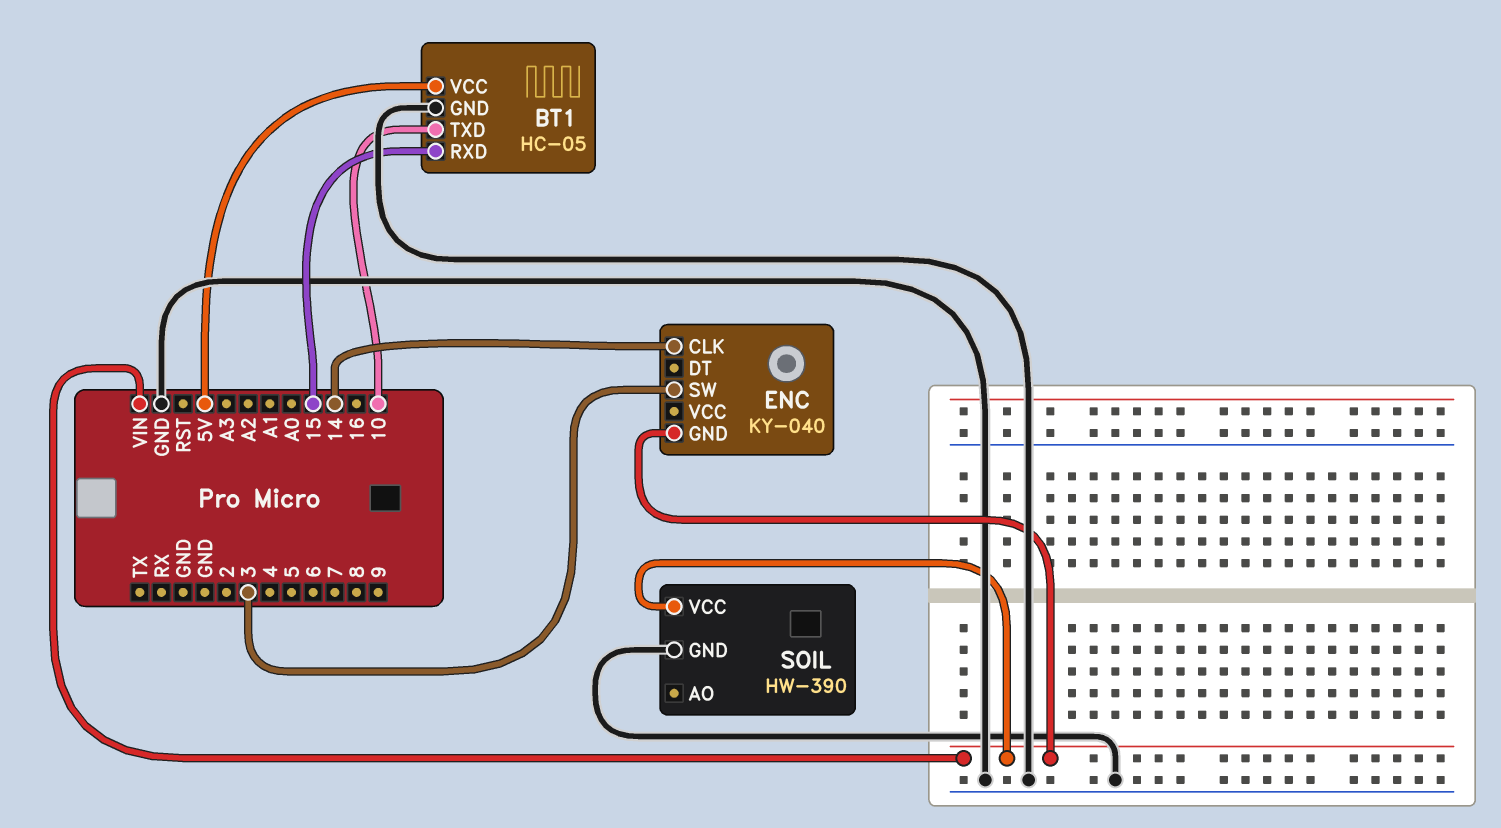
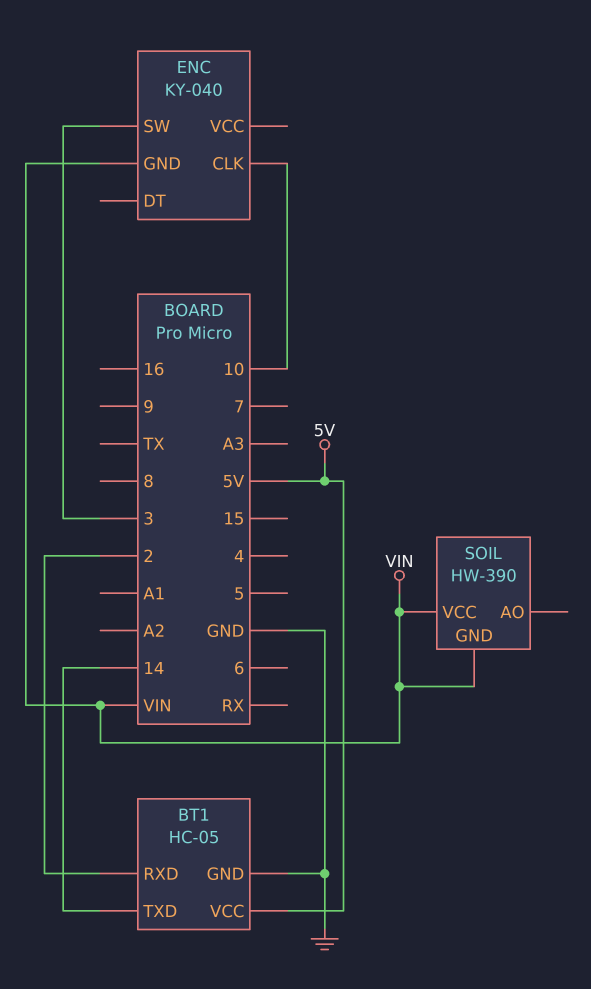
BT1 pin RXD: 15 -> 2
BT1 pin TXD: 10 -> 14
ENC pin CLK: 14 -> 10
SOIL pin GND: GND -> VIN

